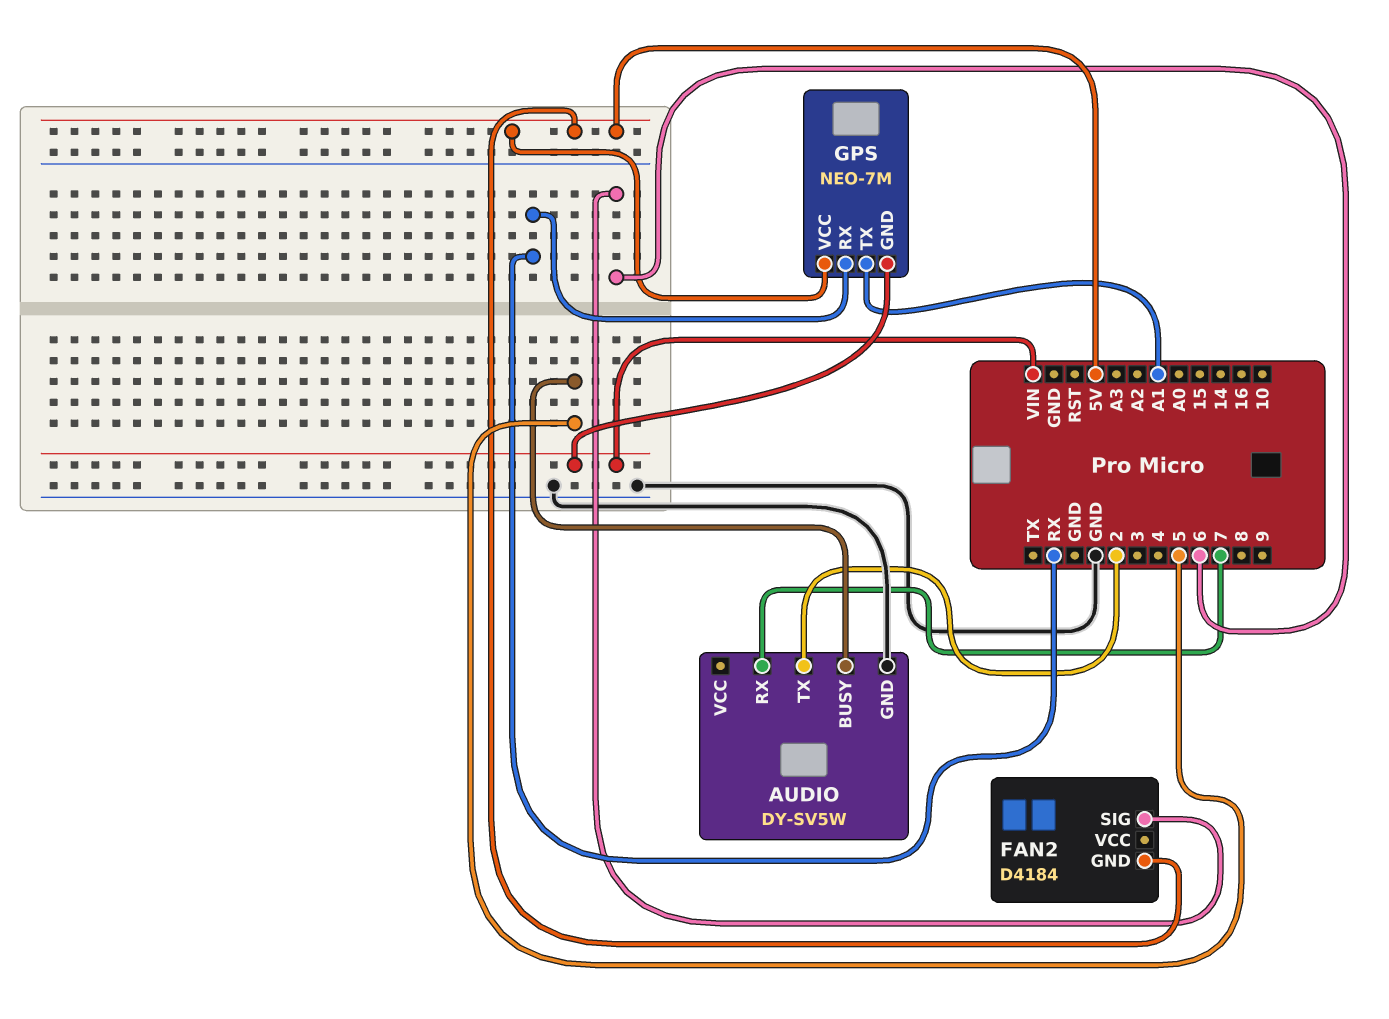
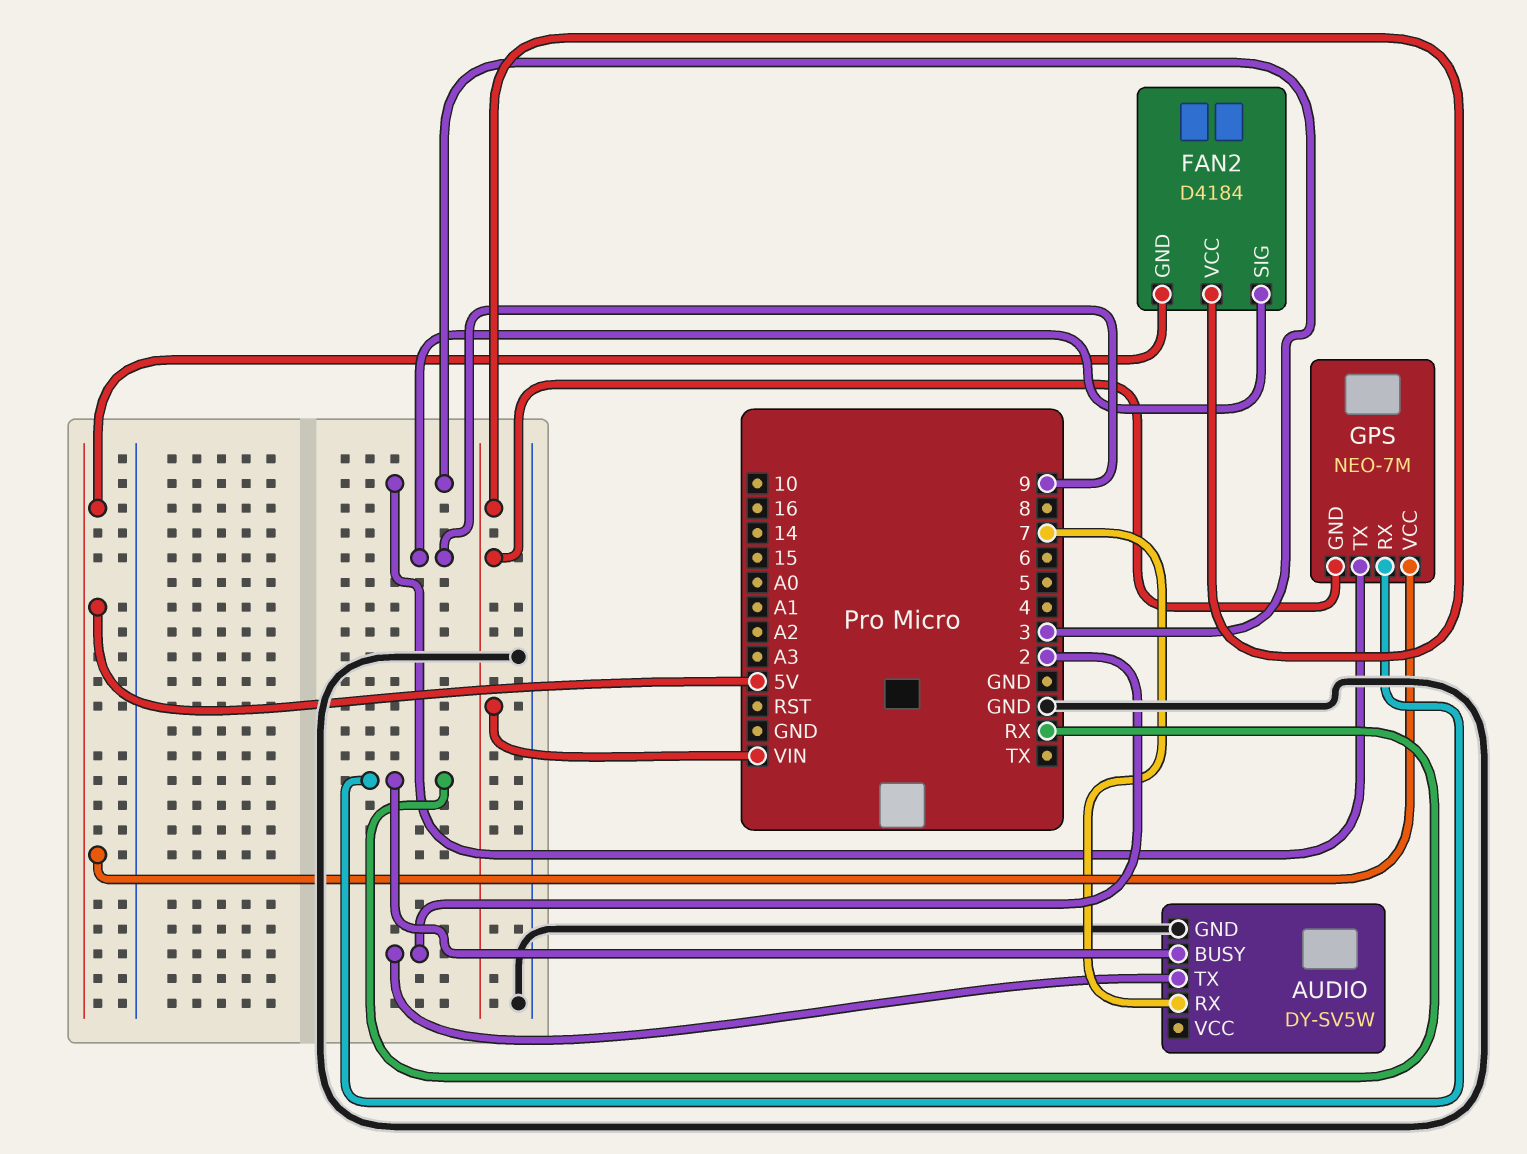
AUDIO pin BUSY: 5 -> RX
FAN2 pin SIG: 6 -> 9
FAN2 pin VCC: none -> VIN
GPS pin TX: A1 -> 3

